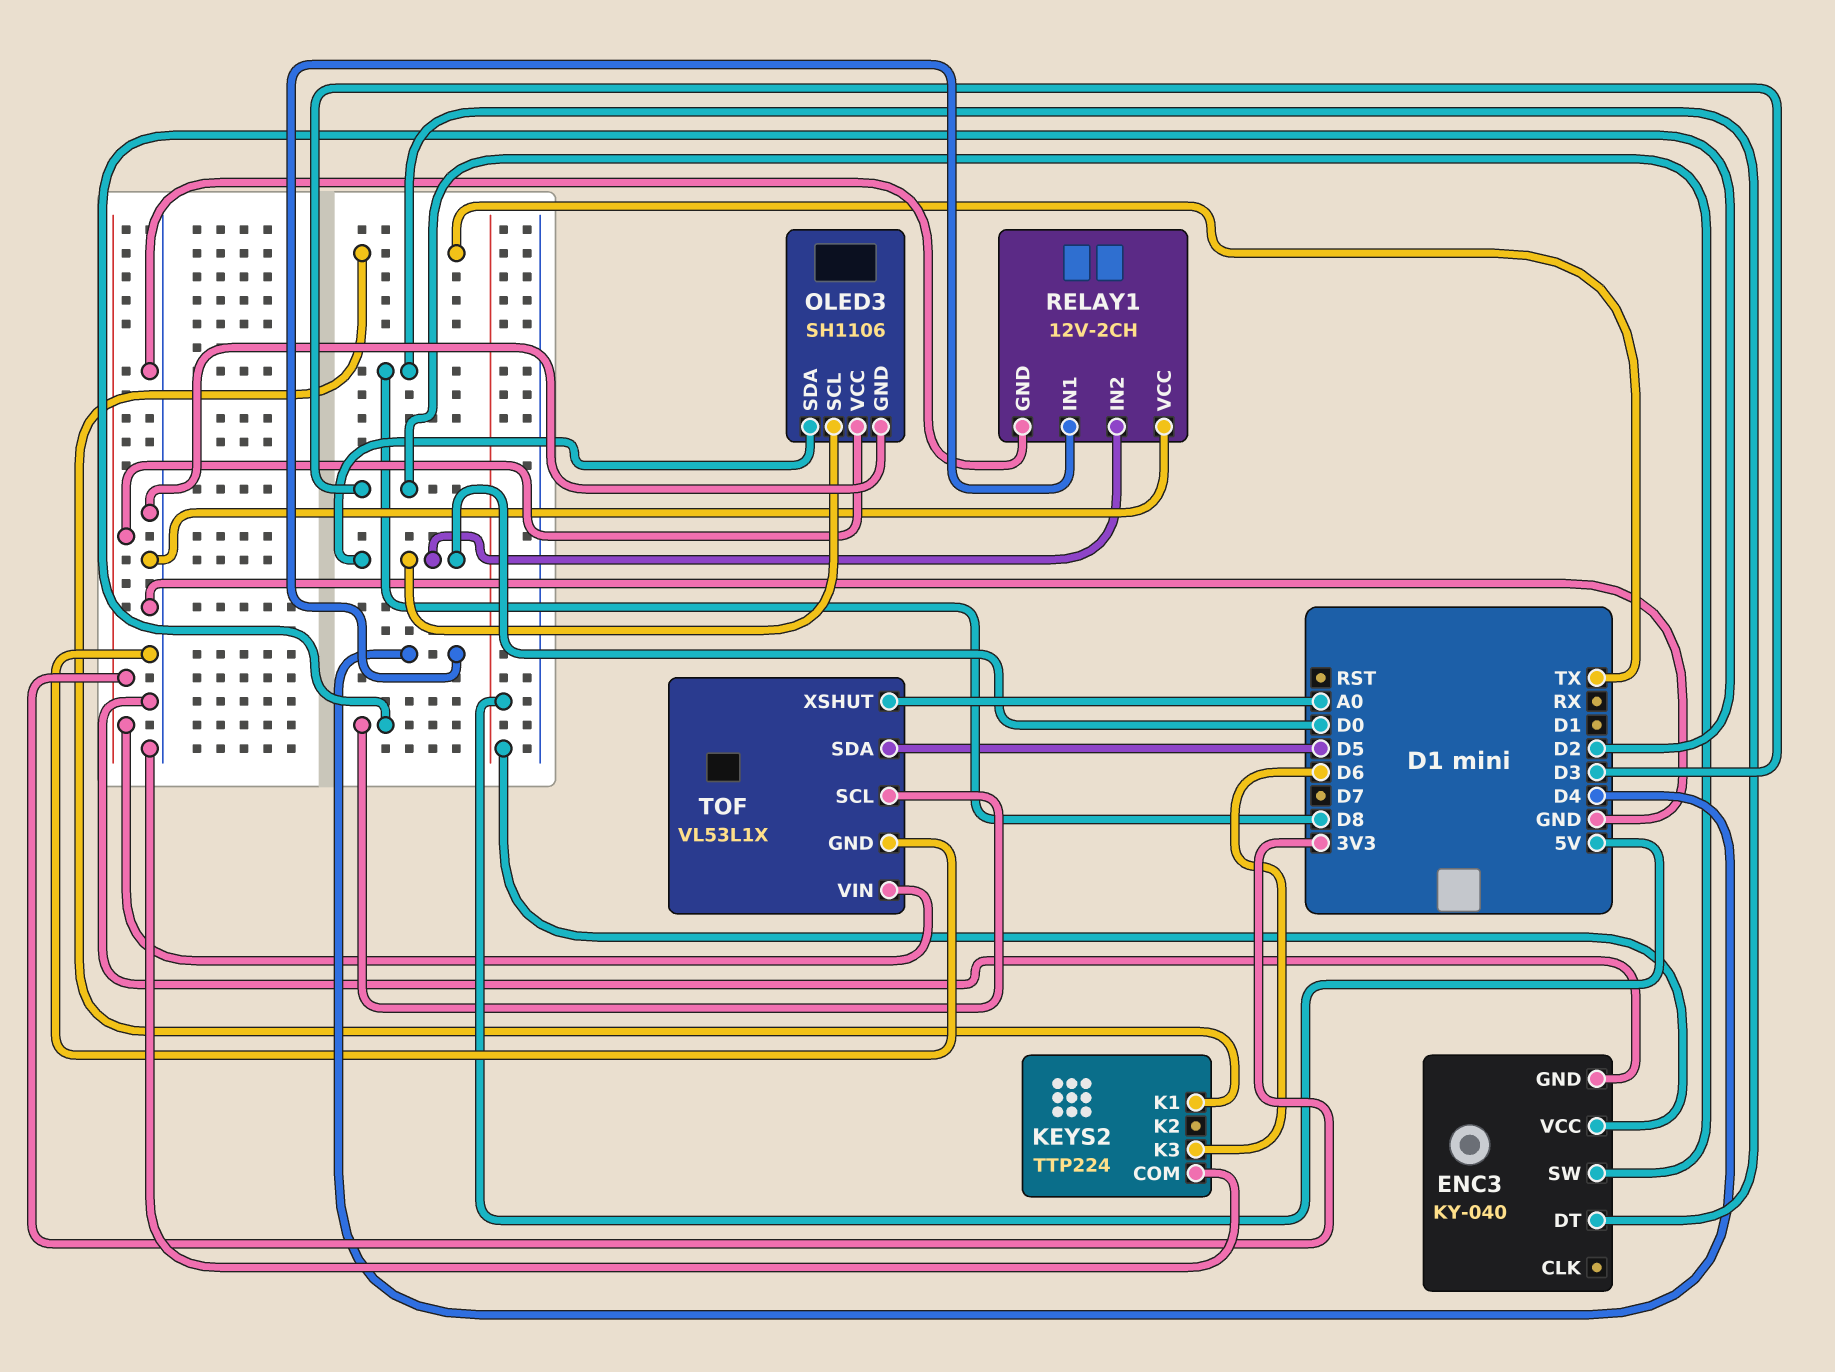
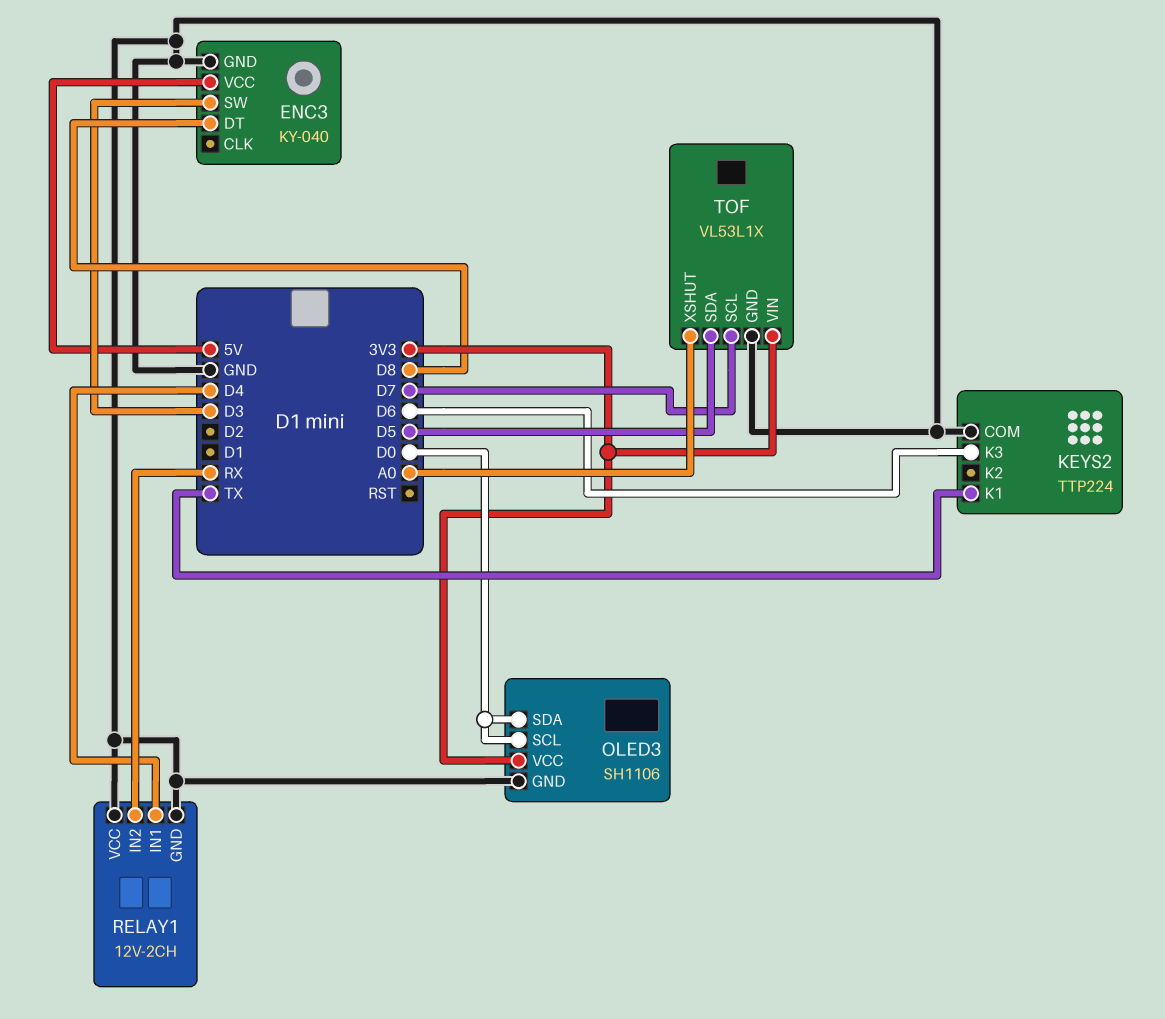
RELAY1 pin IN2: D0 -> RX
TOF pin SCL: D2 -> D7

